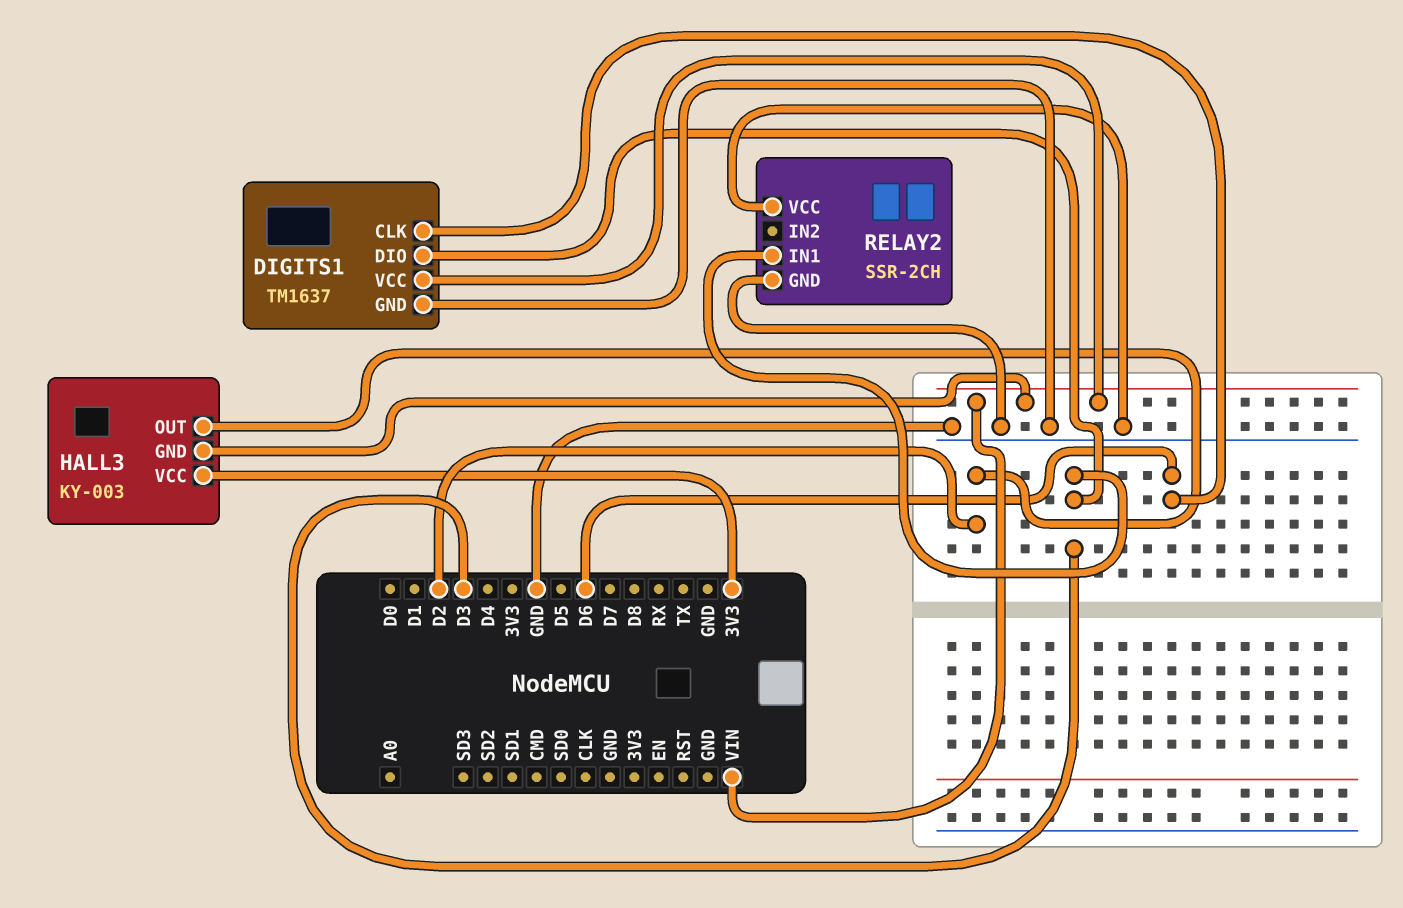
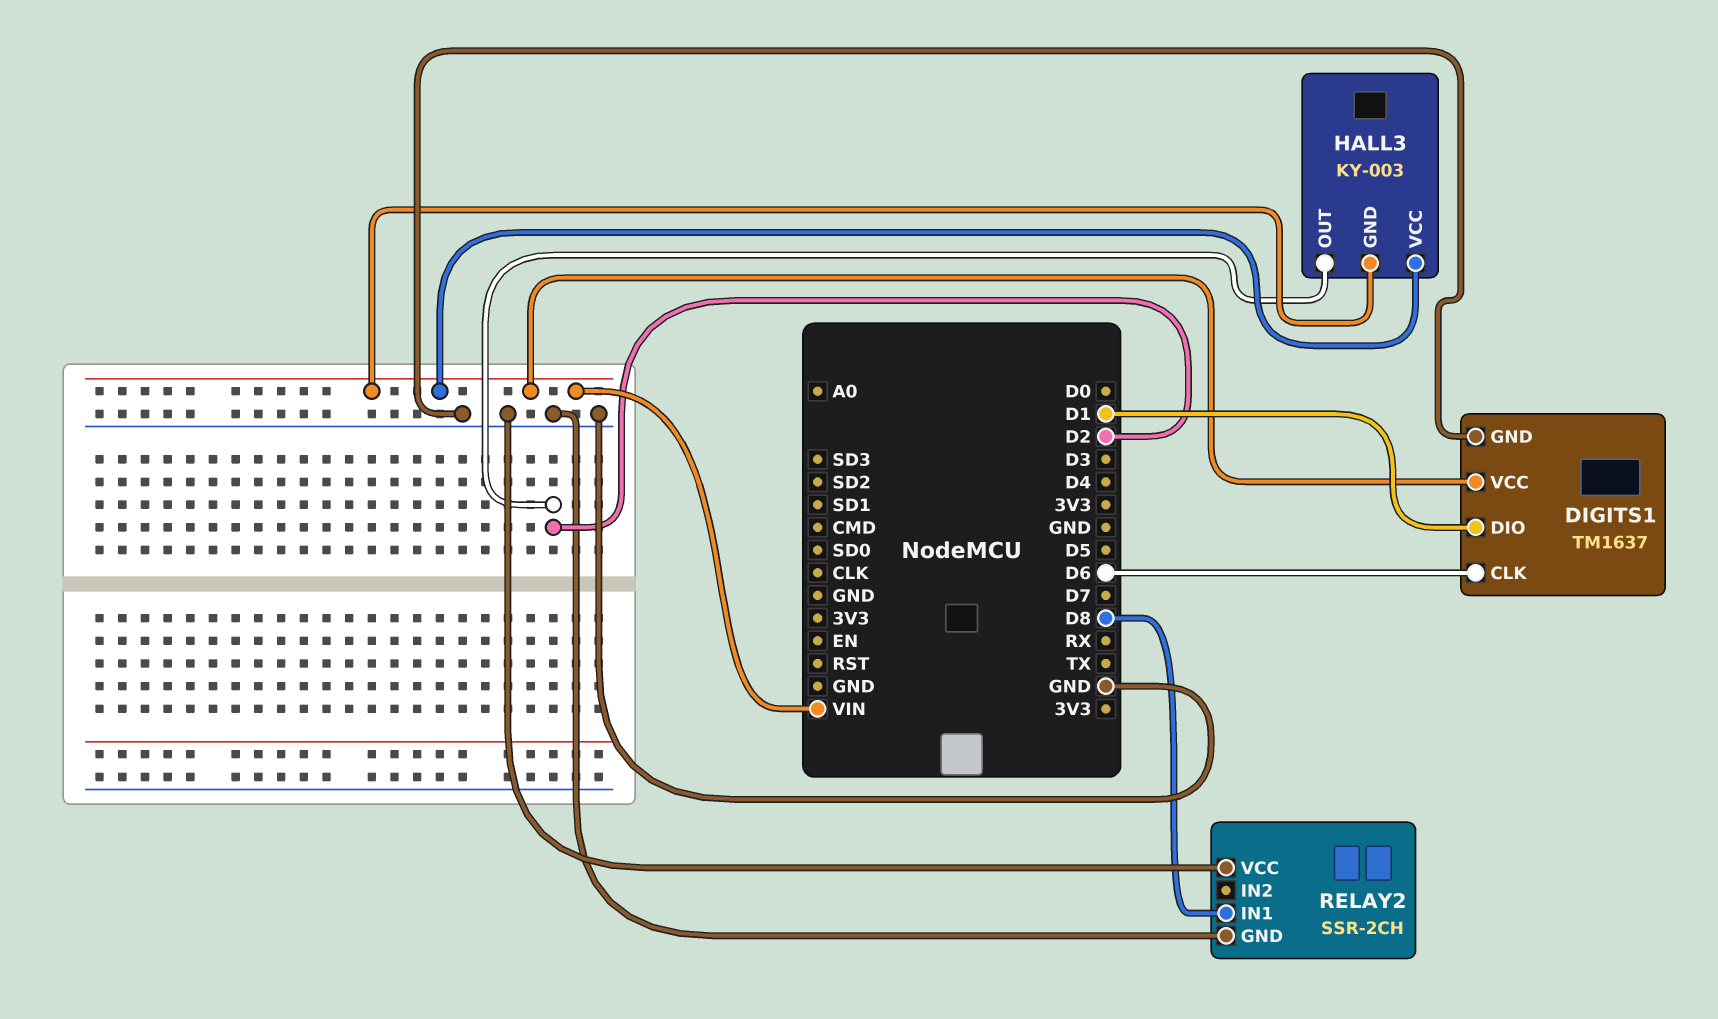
DIGITS1 pin DIO: D3 -> D1
HALL3 pin VCC: 3V3 -> VIN
RELAY2 pin IN1: D3 -> D8

